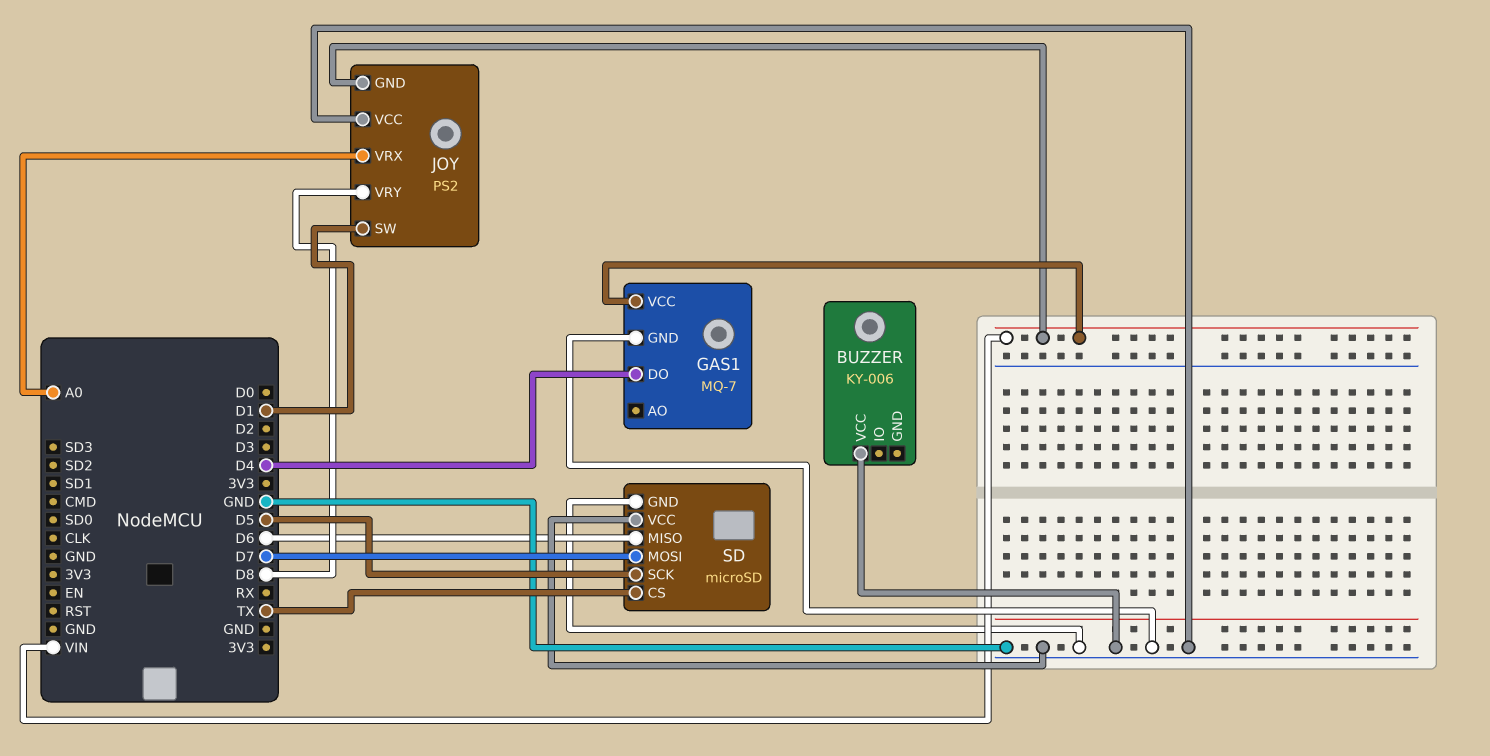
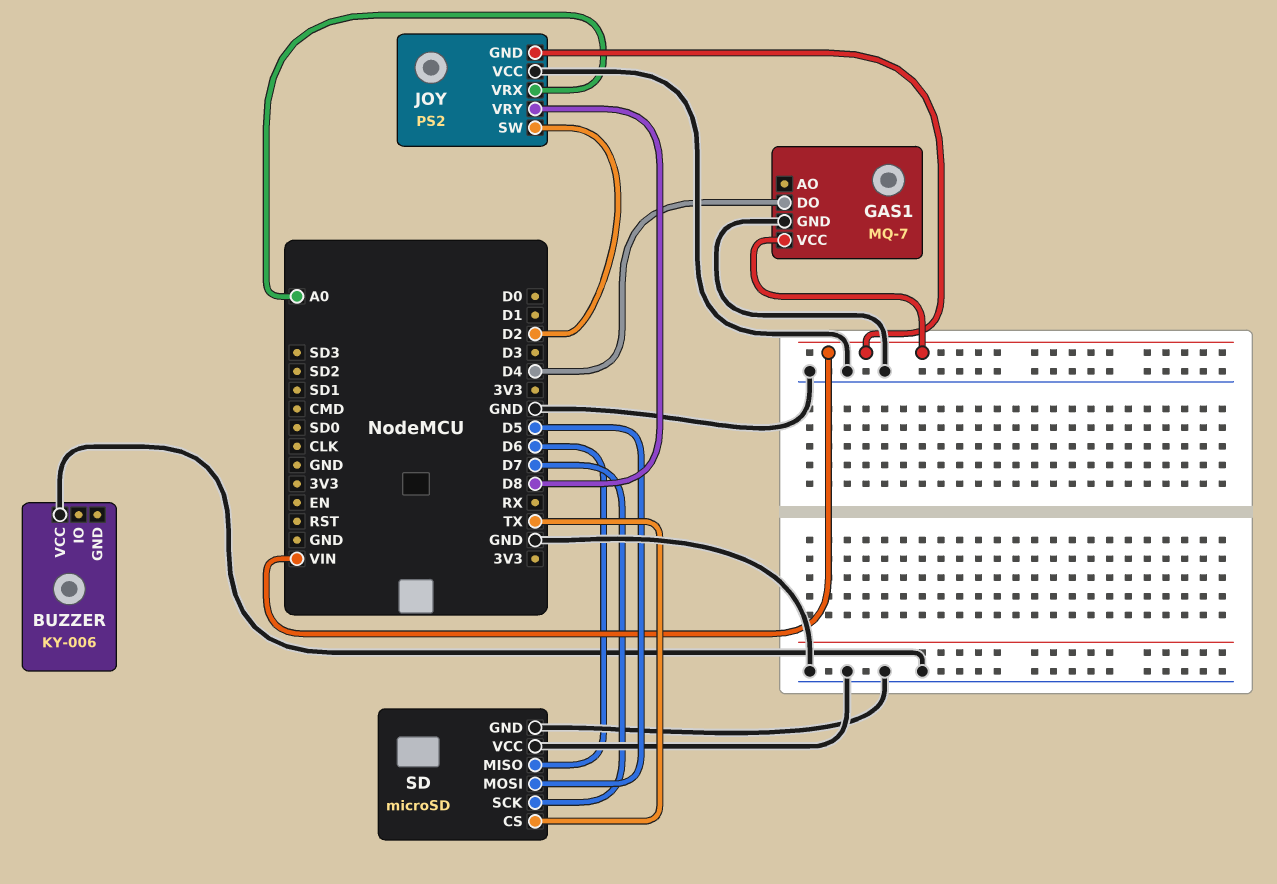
JOY pin SW: D1 -> D2
SD pin MOSI: D7 -> D5
SD pin SCK: D5 -> D7

